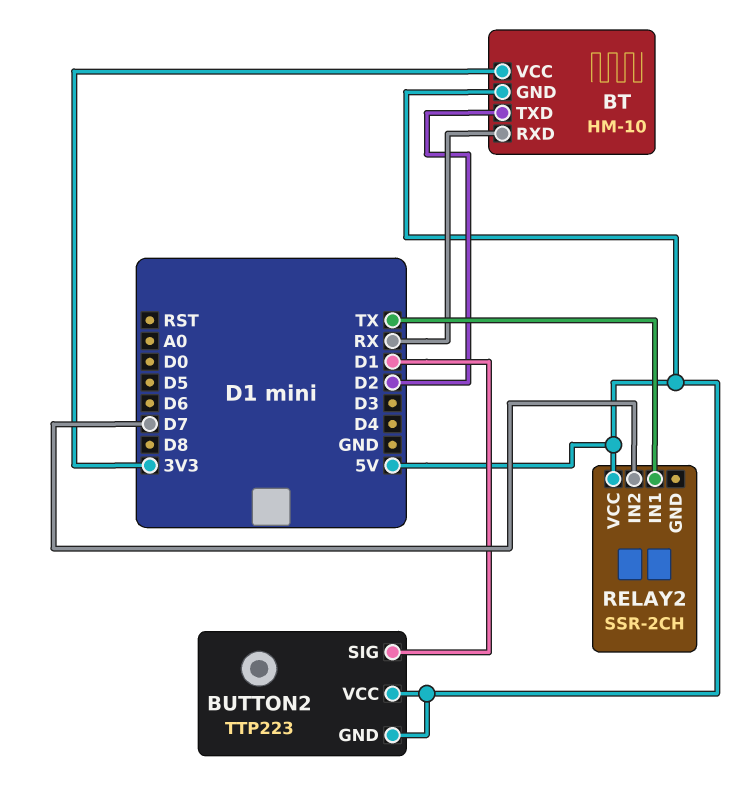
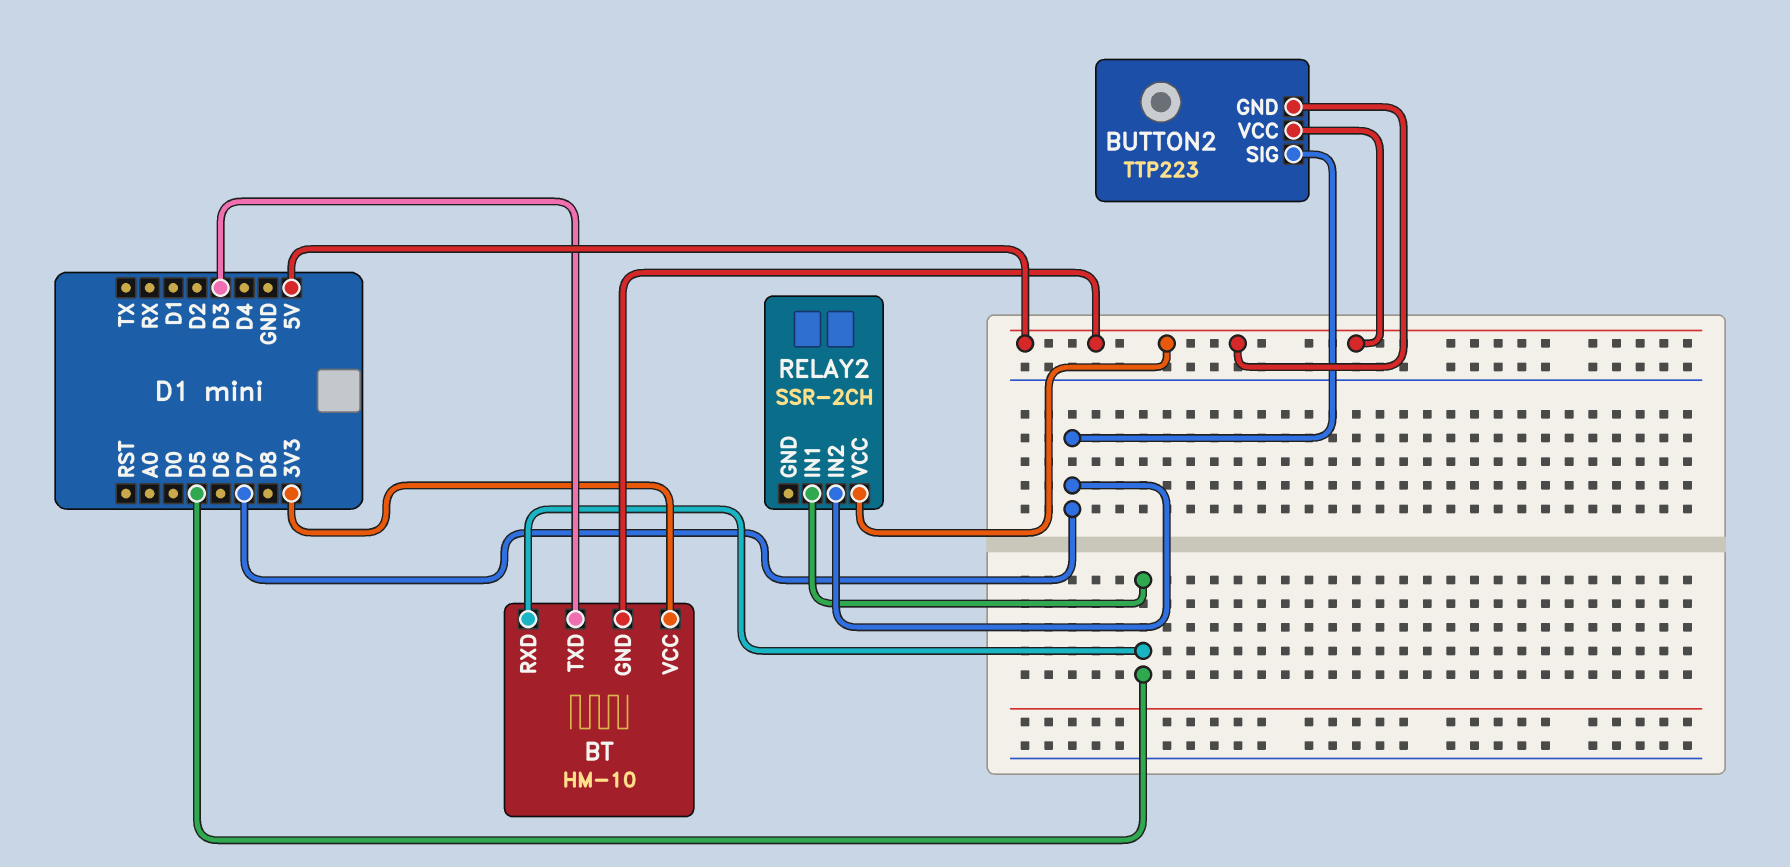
BT pin RXD: RX -> D5
BT pin TXD: D2 -> D3
BUTTON2 pin SIG: D1 -> D7
RELAY2 pin IN1: TX -> D5

